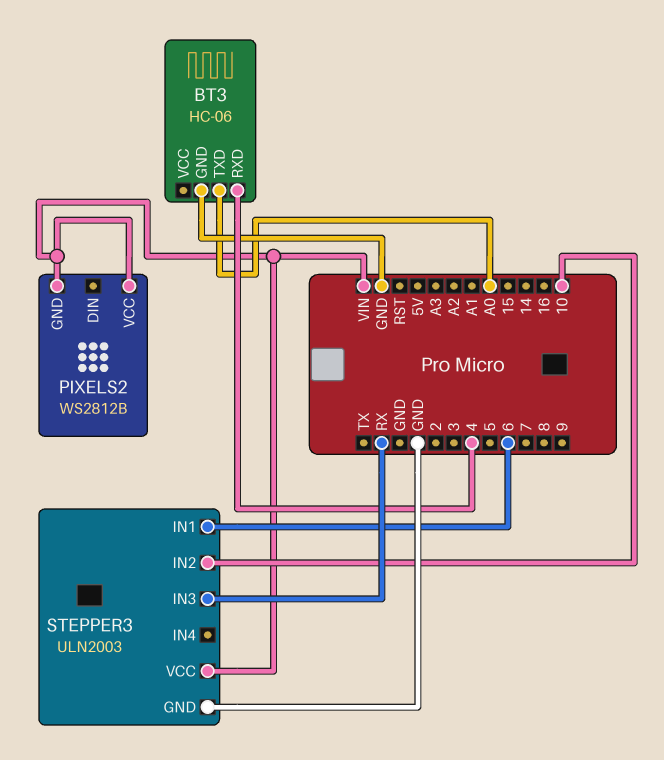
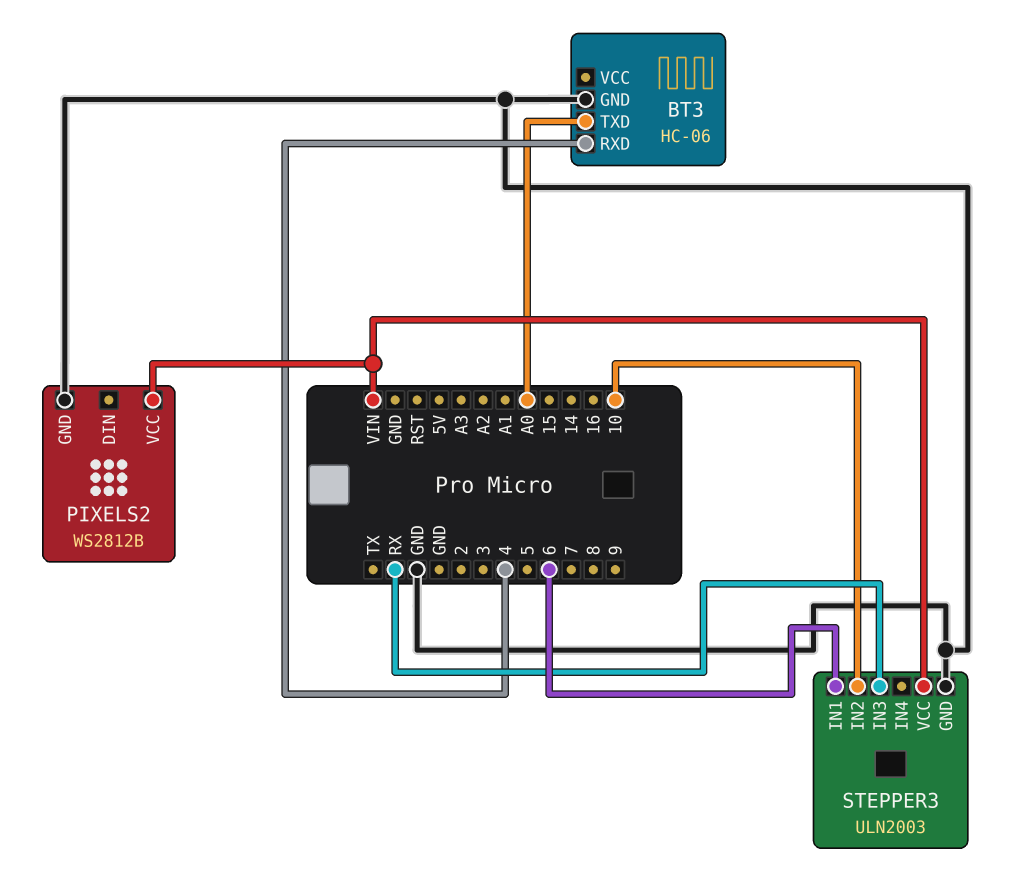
PIXELS2 pin GND: VIN -> GND

